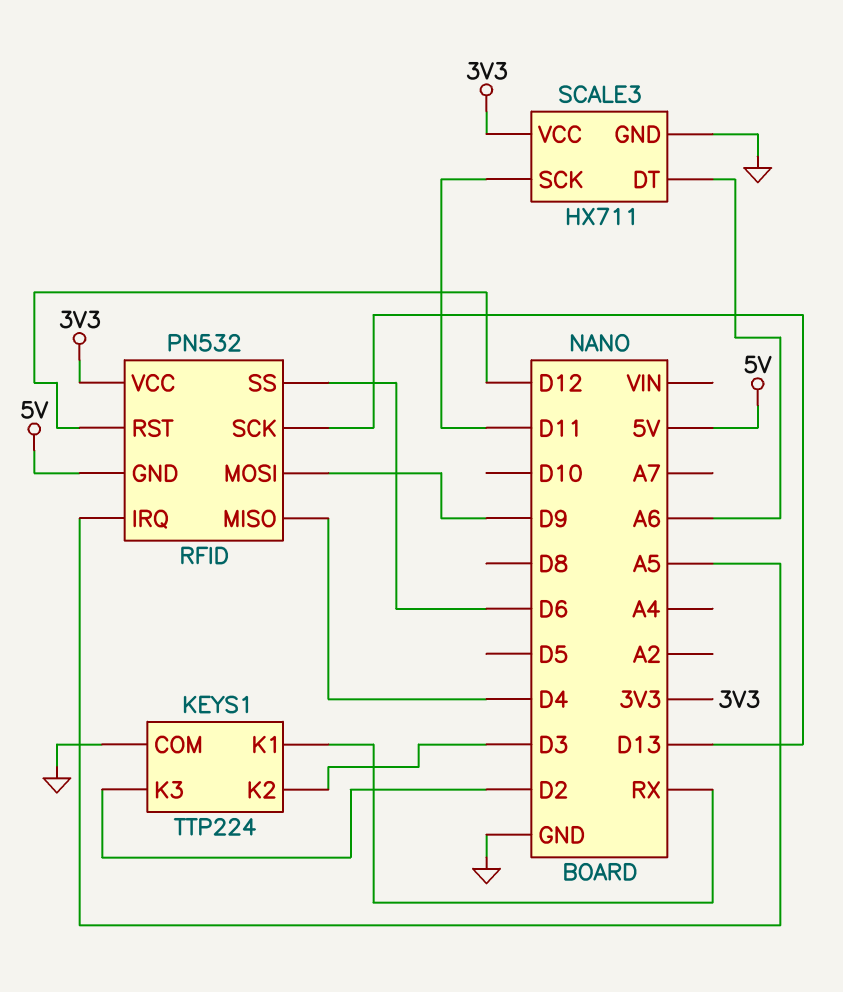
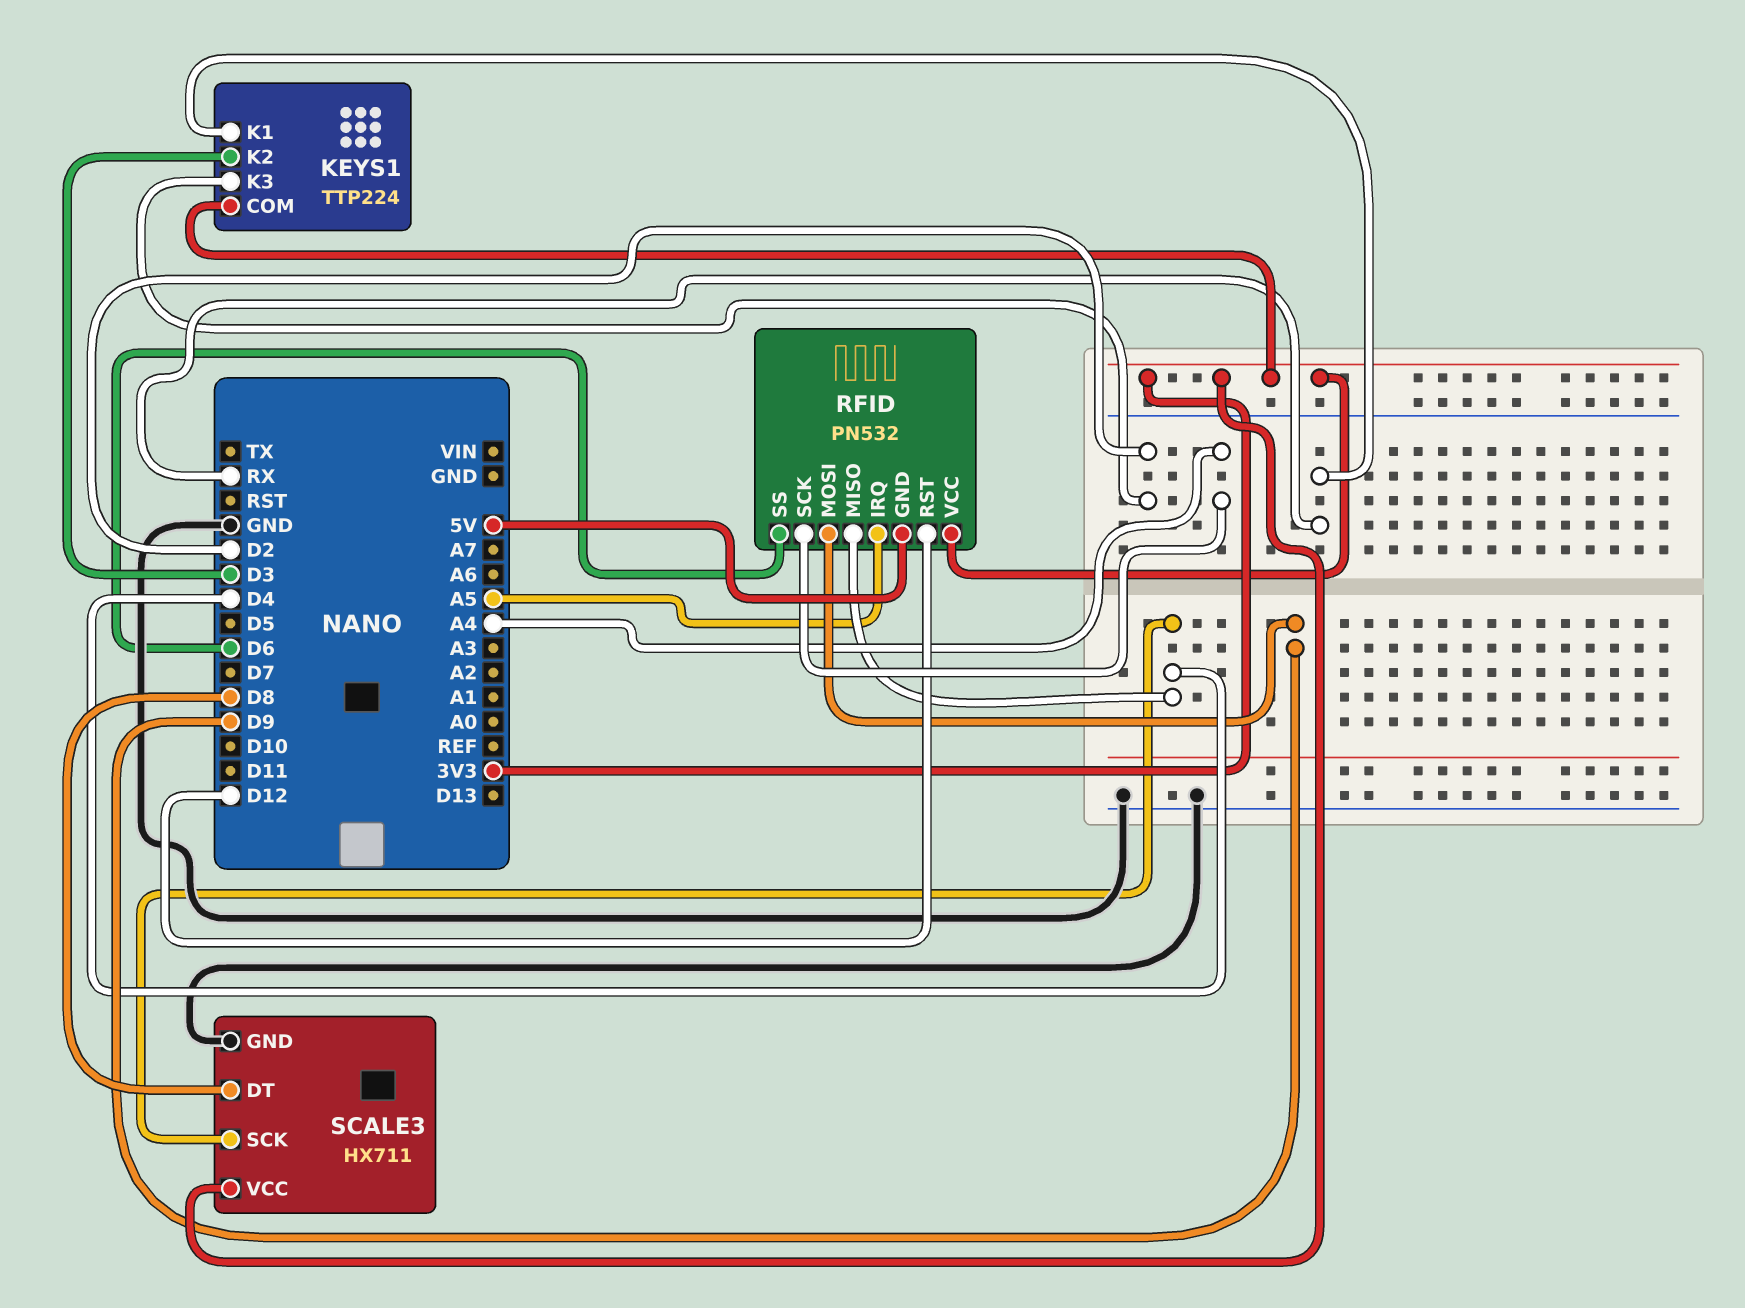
KEYS1 pin COM: GND -> 3V3
RFID pin SCK: D13 -> A4
SCALE3 pin DT: A6 -> D8
SCALE3 pin SCK: D11 -> D4

